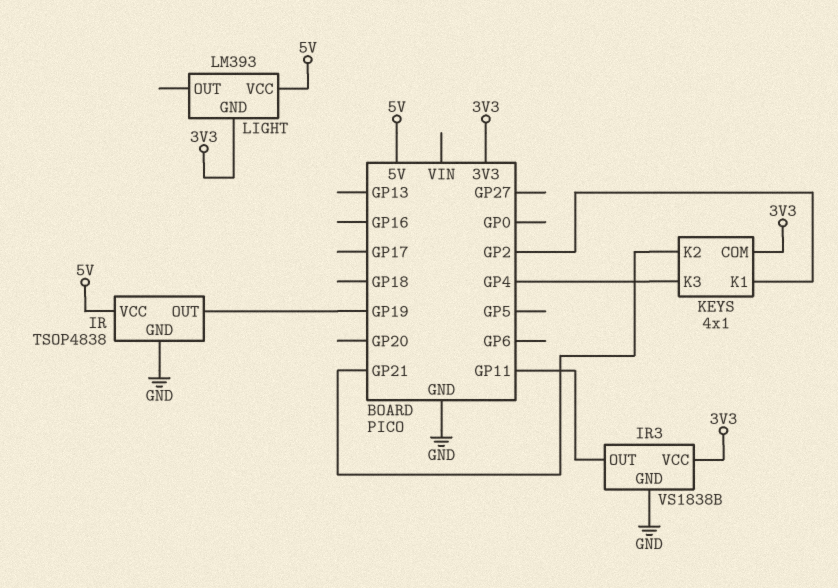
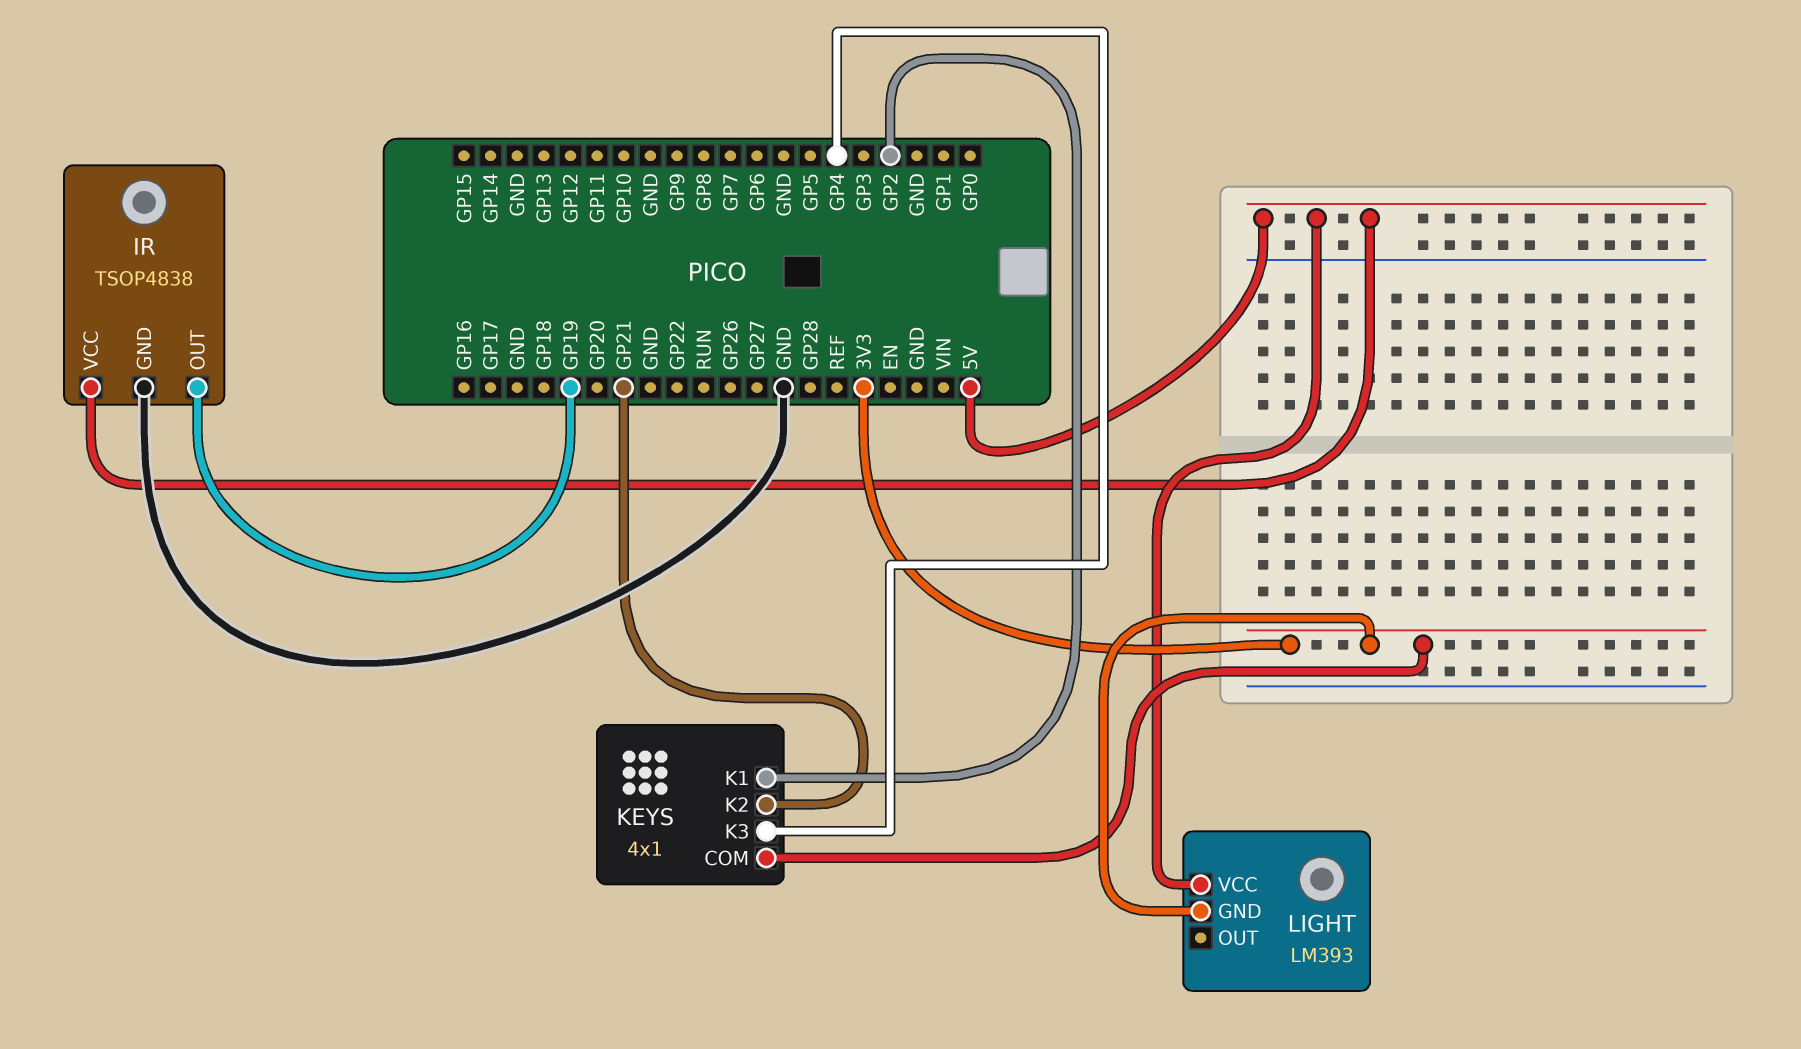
IR3: VS1838B -> none
IR3 pin GND: GND -> none
IR3 pin OUT: GP11 -> none
IR3 pin VCC: 3V3 -> none

